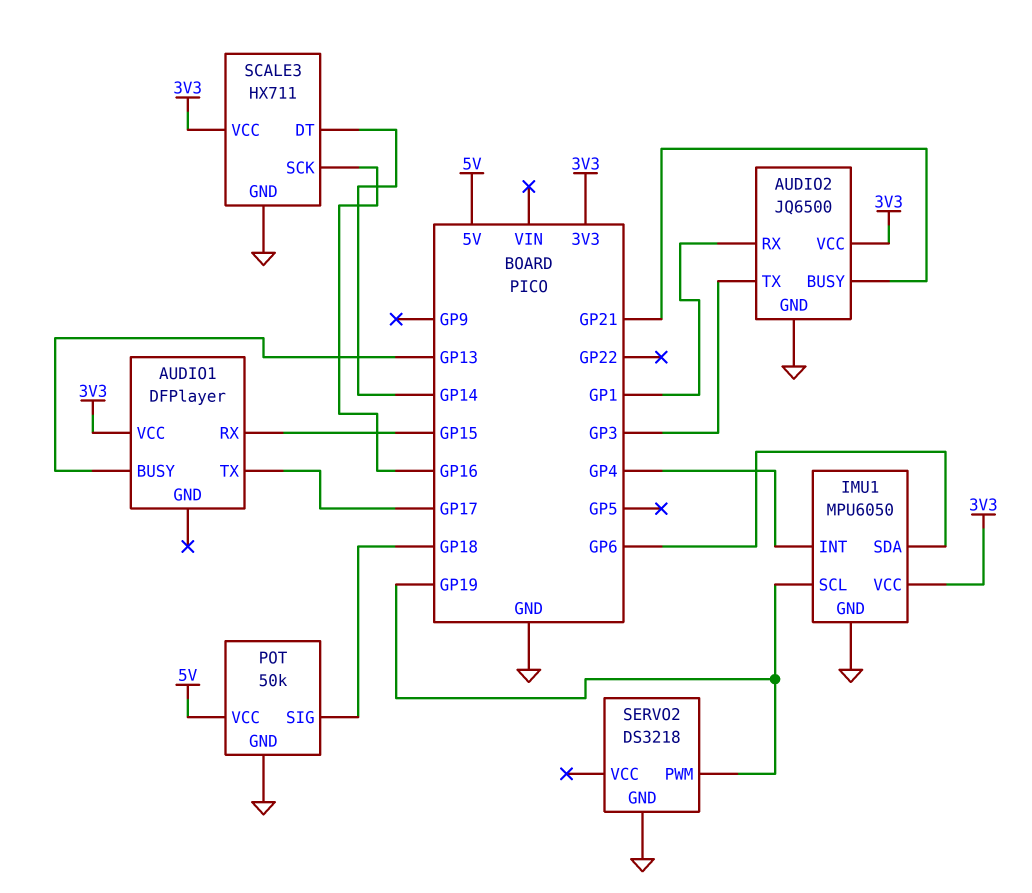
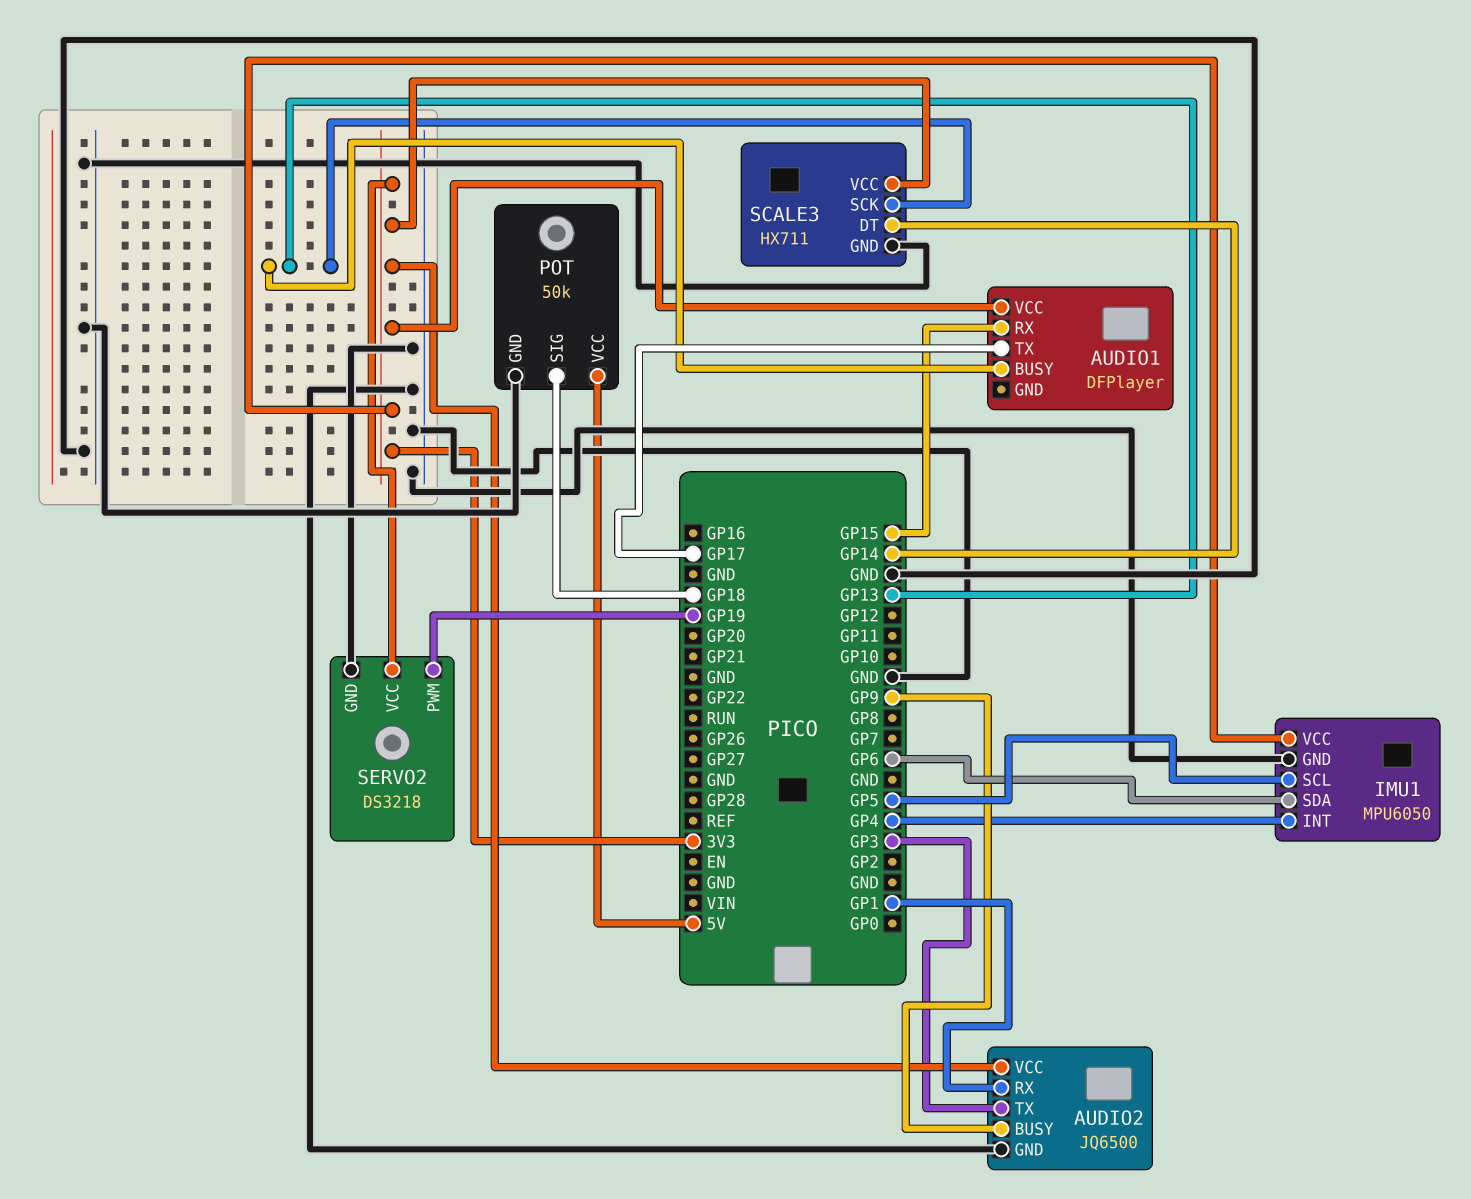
AUDIO2 pin BUSY: GP21 -> GP9
IMU1 pin SCL: GP19 -> GP5
SCALE3 pin SCK: GP16 -> GP13
SERVO2 pin VCC: none -> 3V3

